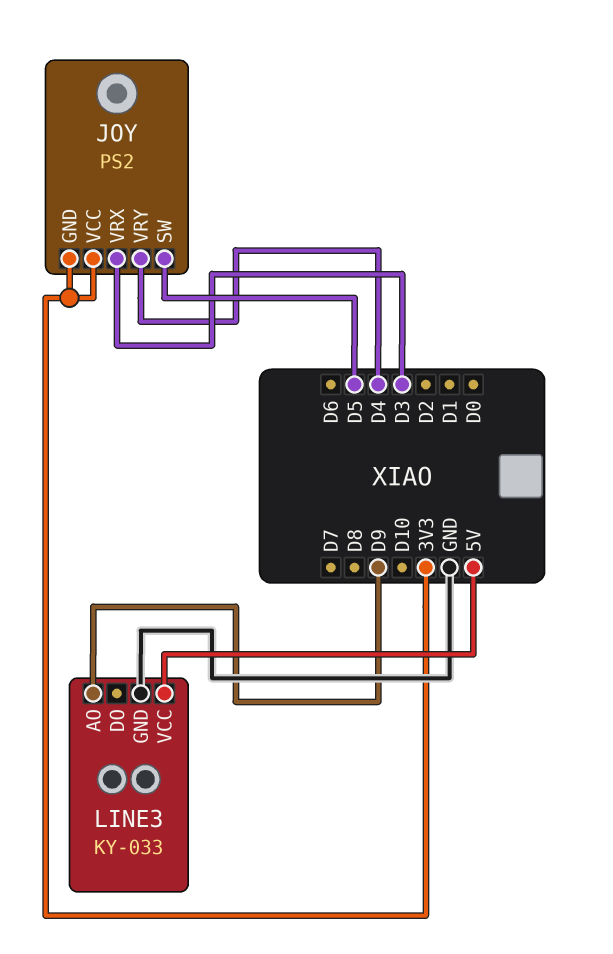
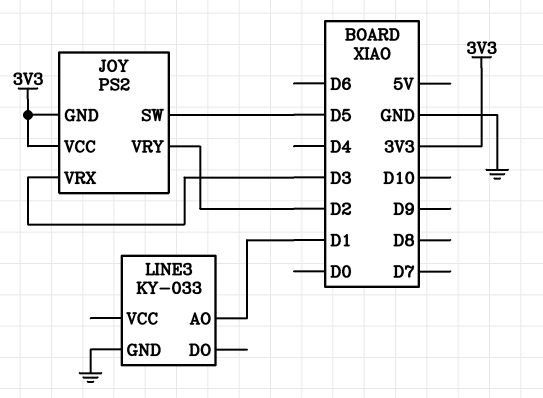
JOY pin VRY: D4 -> D2
LINE3 pin AO: D9 -> D1
LINE3 pin VCC: 5V -> none

